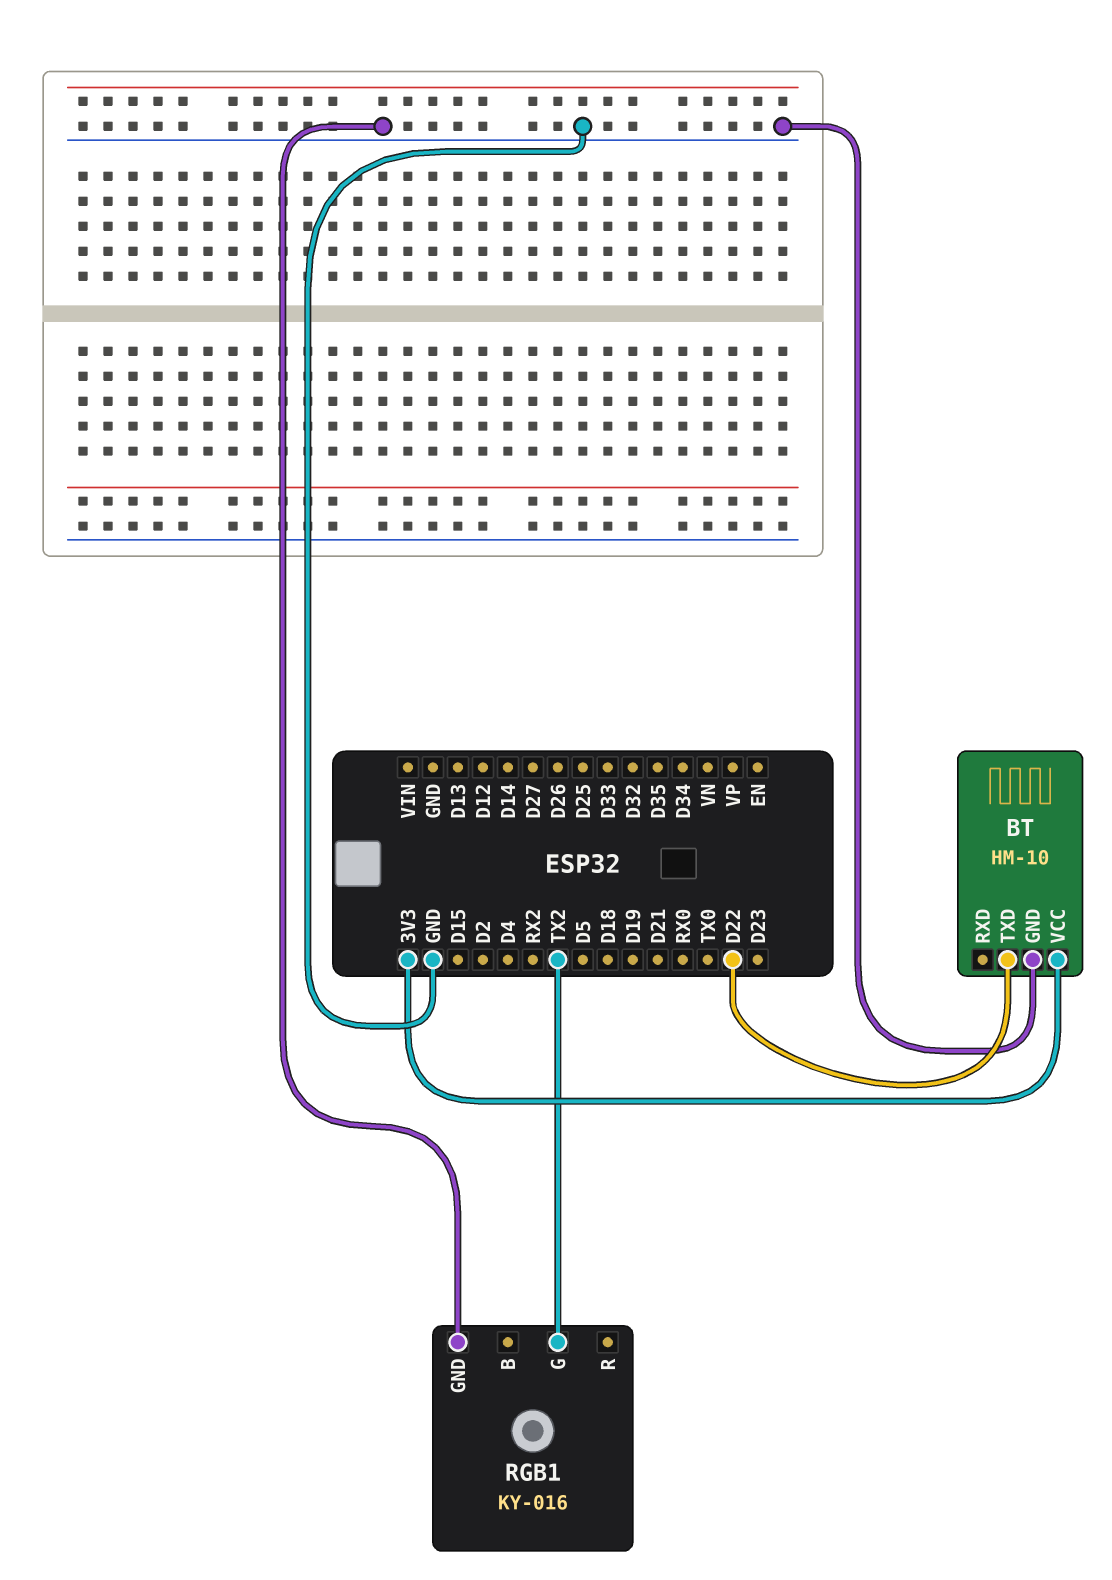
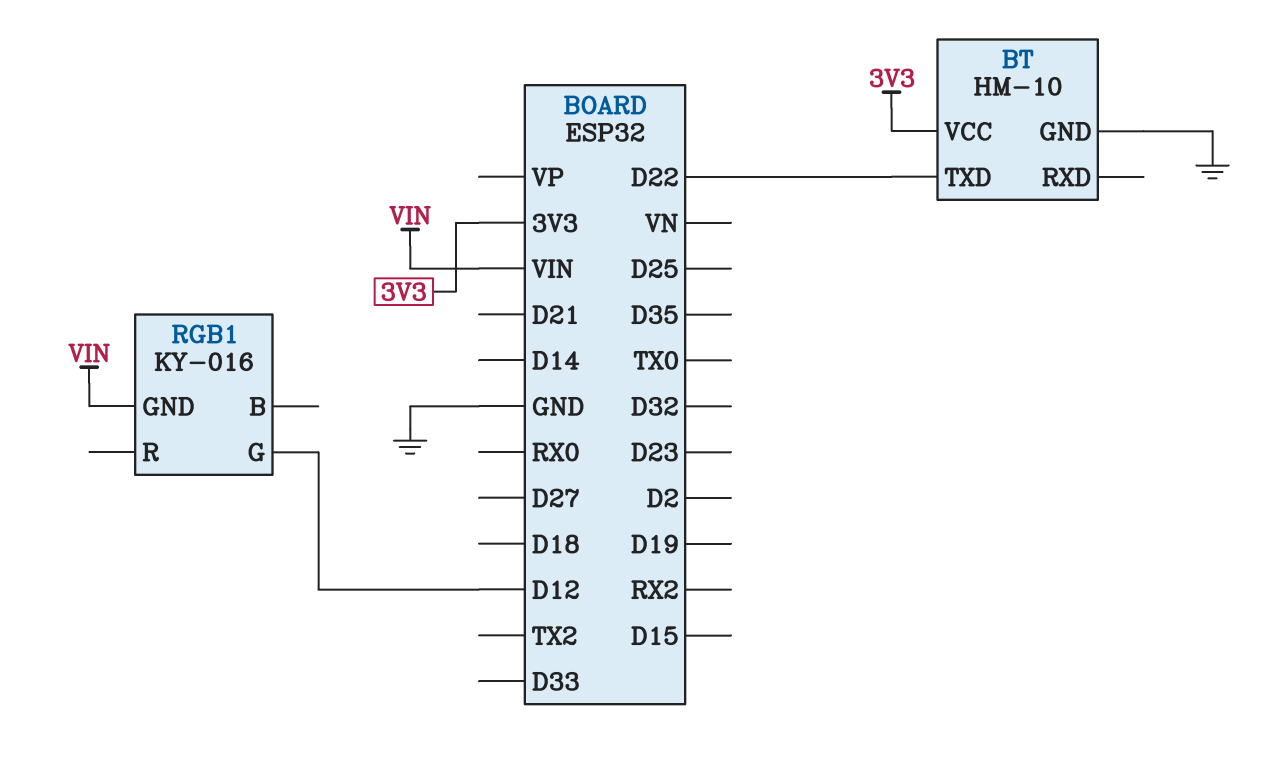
RGB1 pin G: TX2 -> D12
RGB1 pin GND: GND -> VIN

